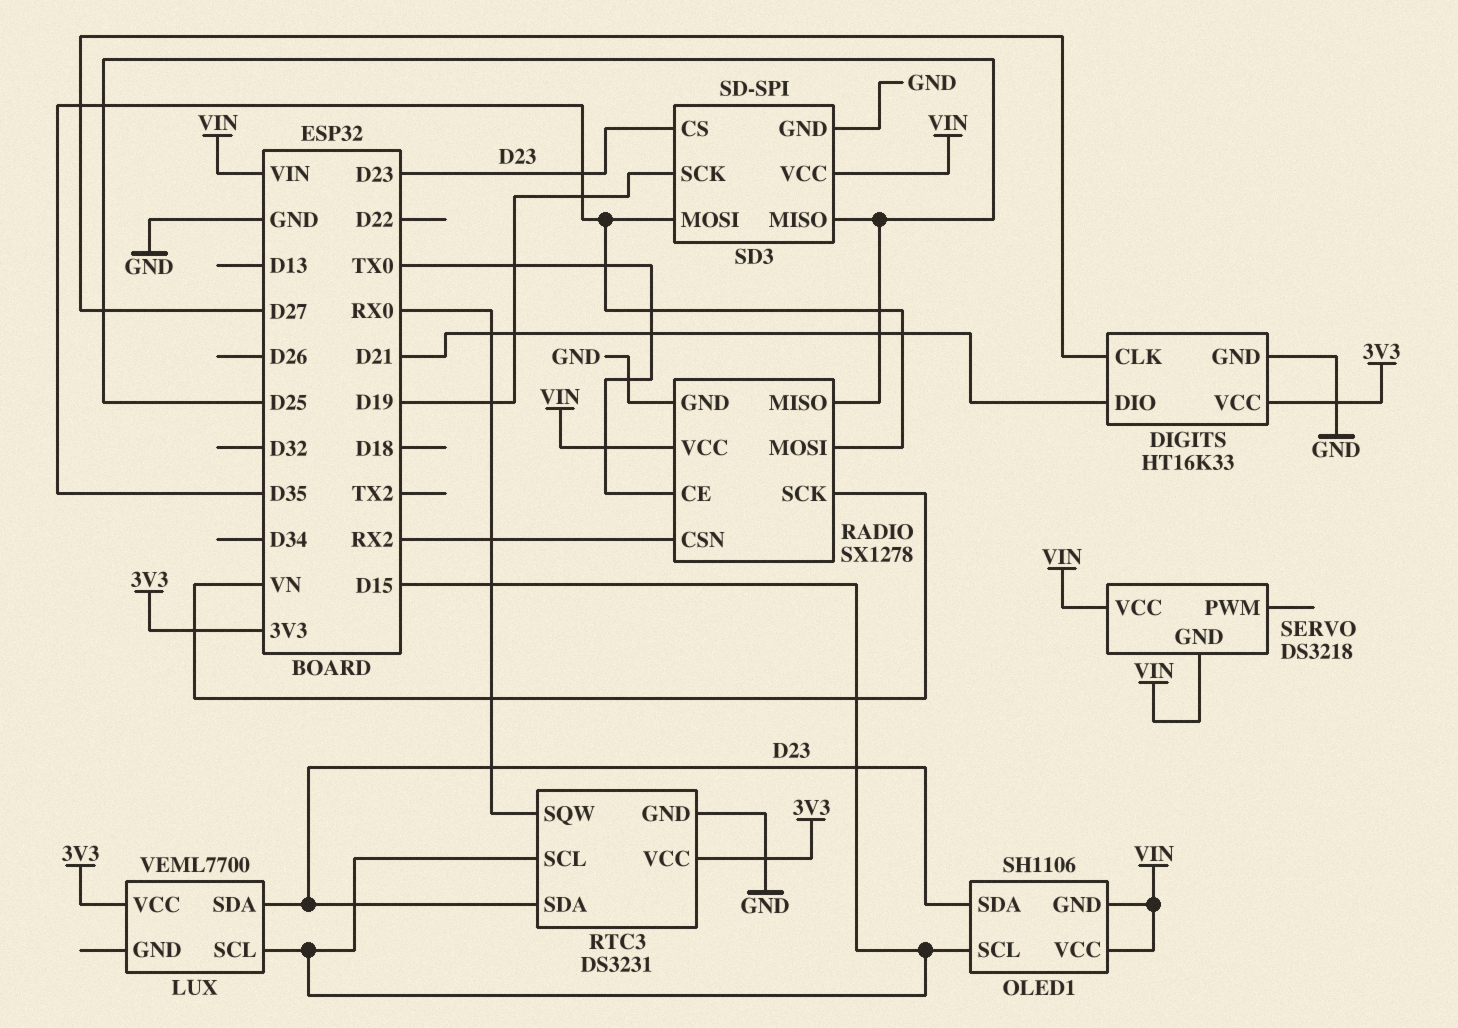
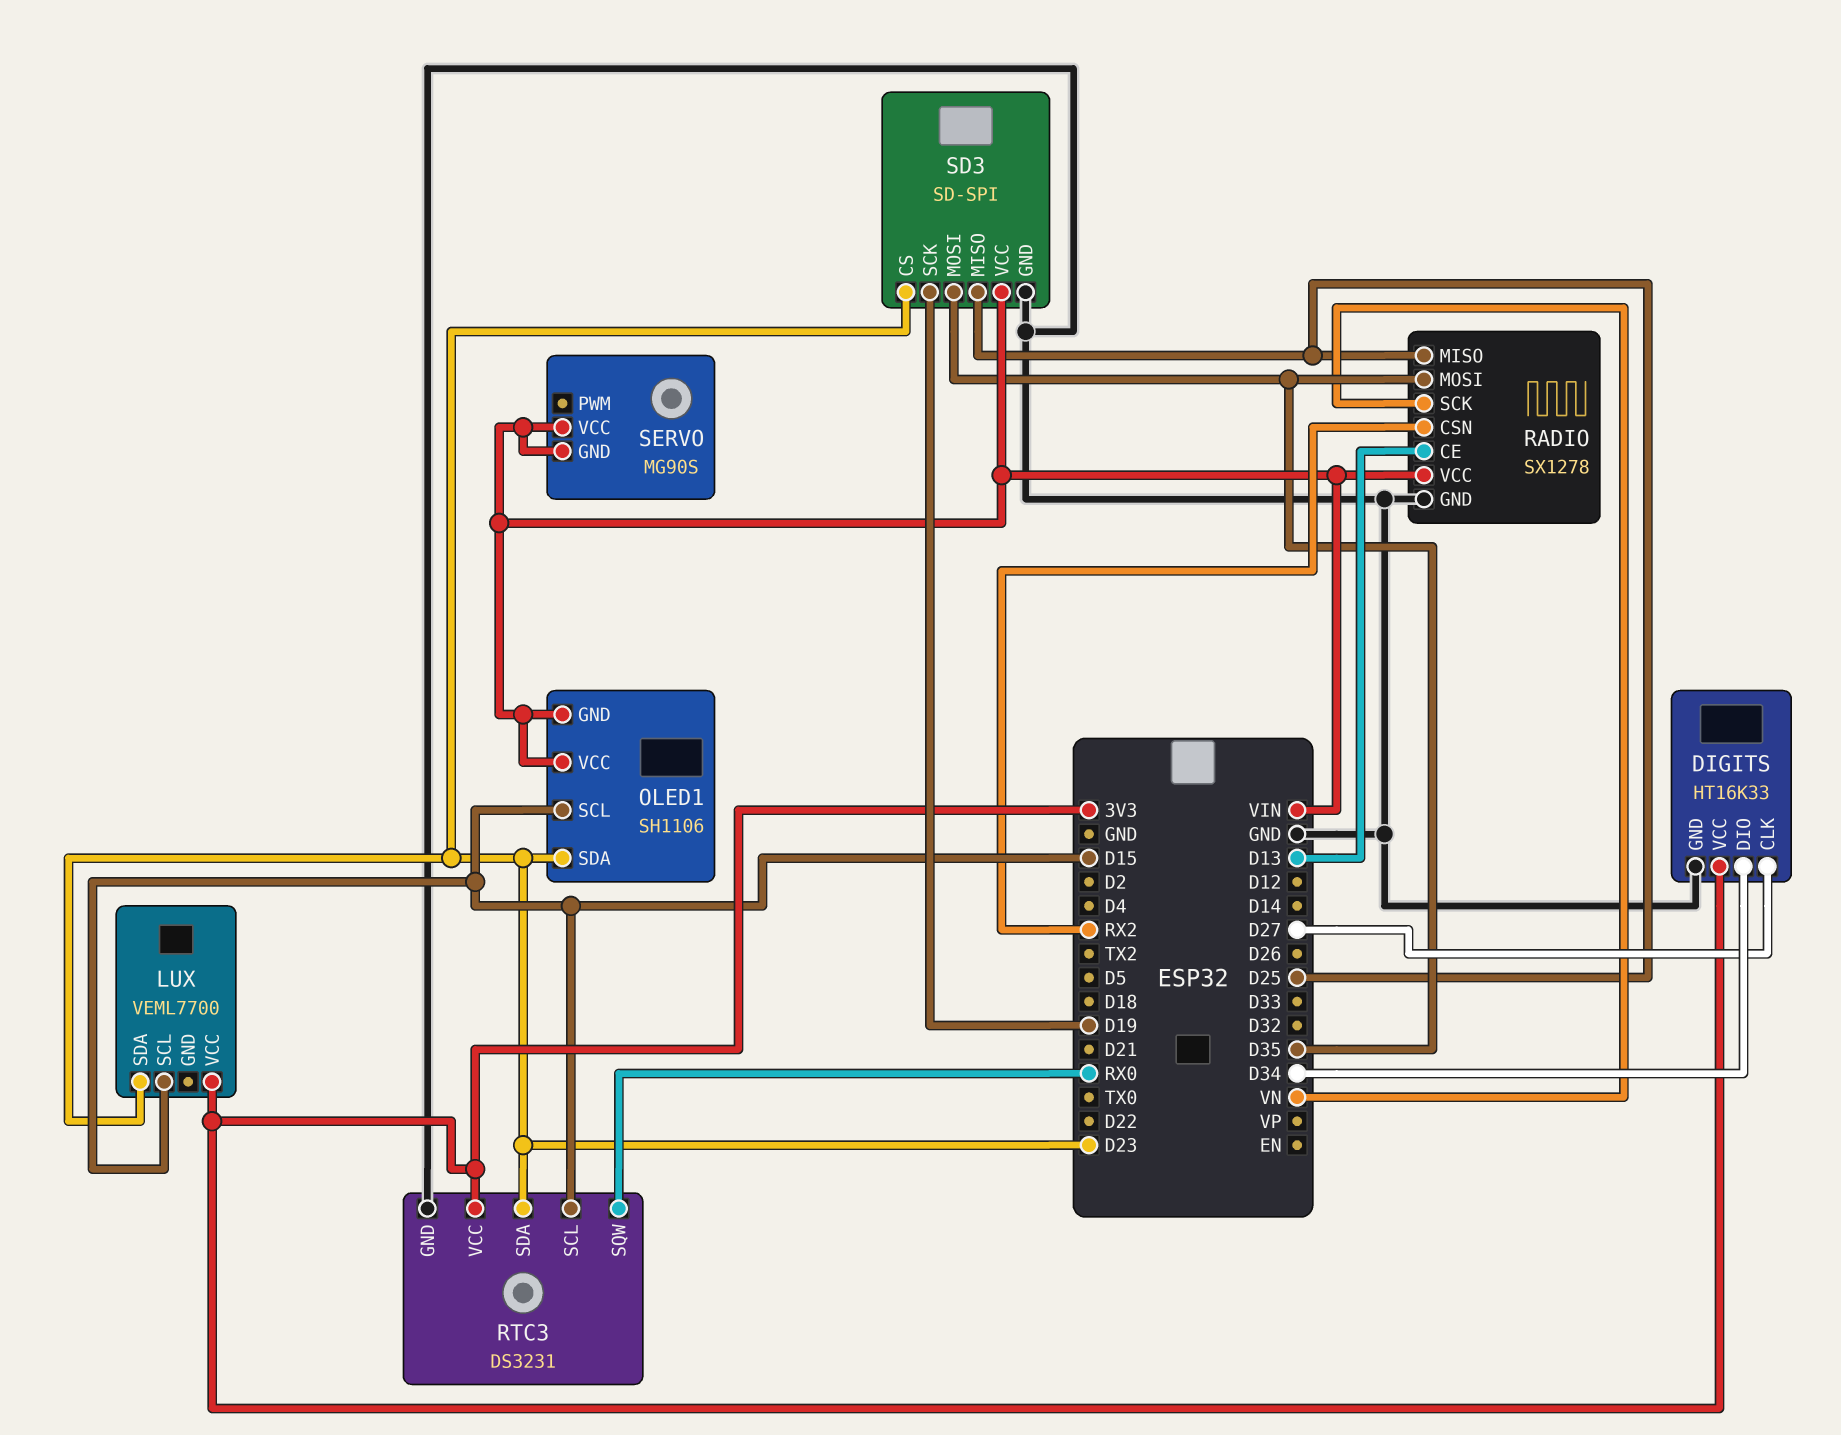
DIGITS pin DIO: D21 -> D34
RADIO pin CE: TX0 -> D13
SERVO: DS3218 -> MG90S

